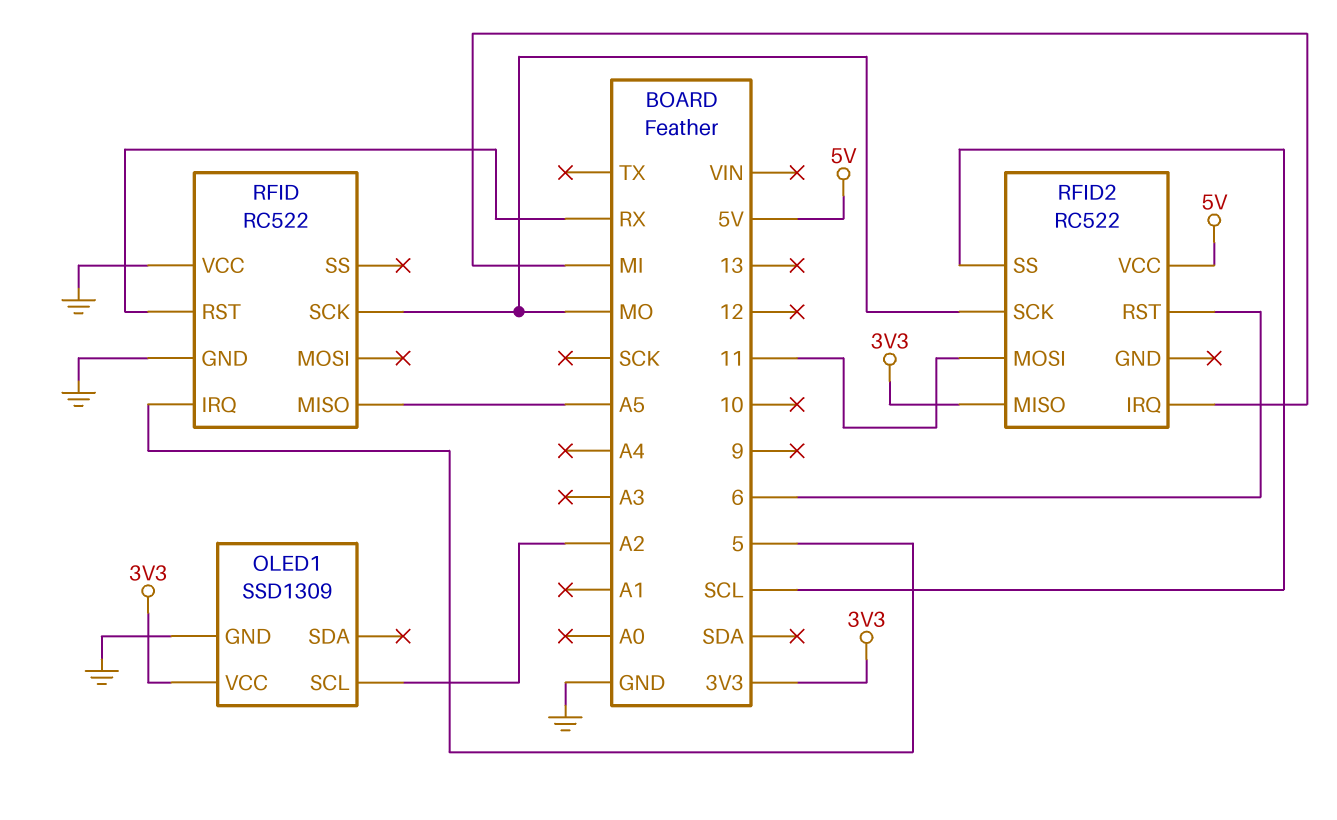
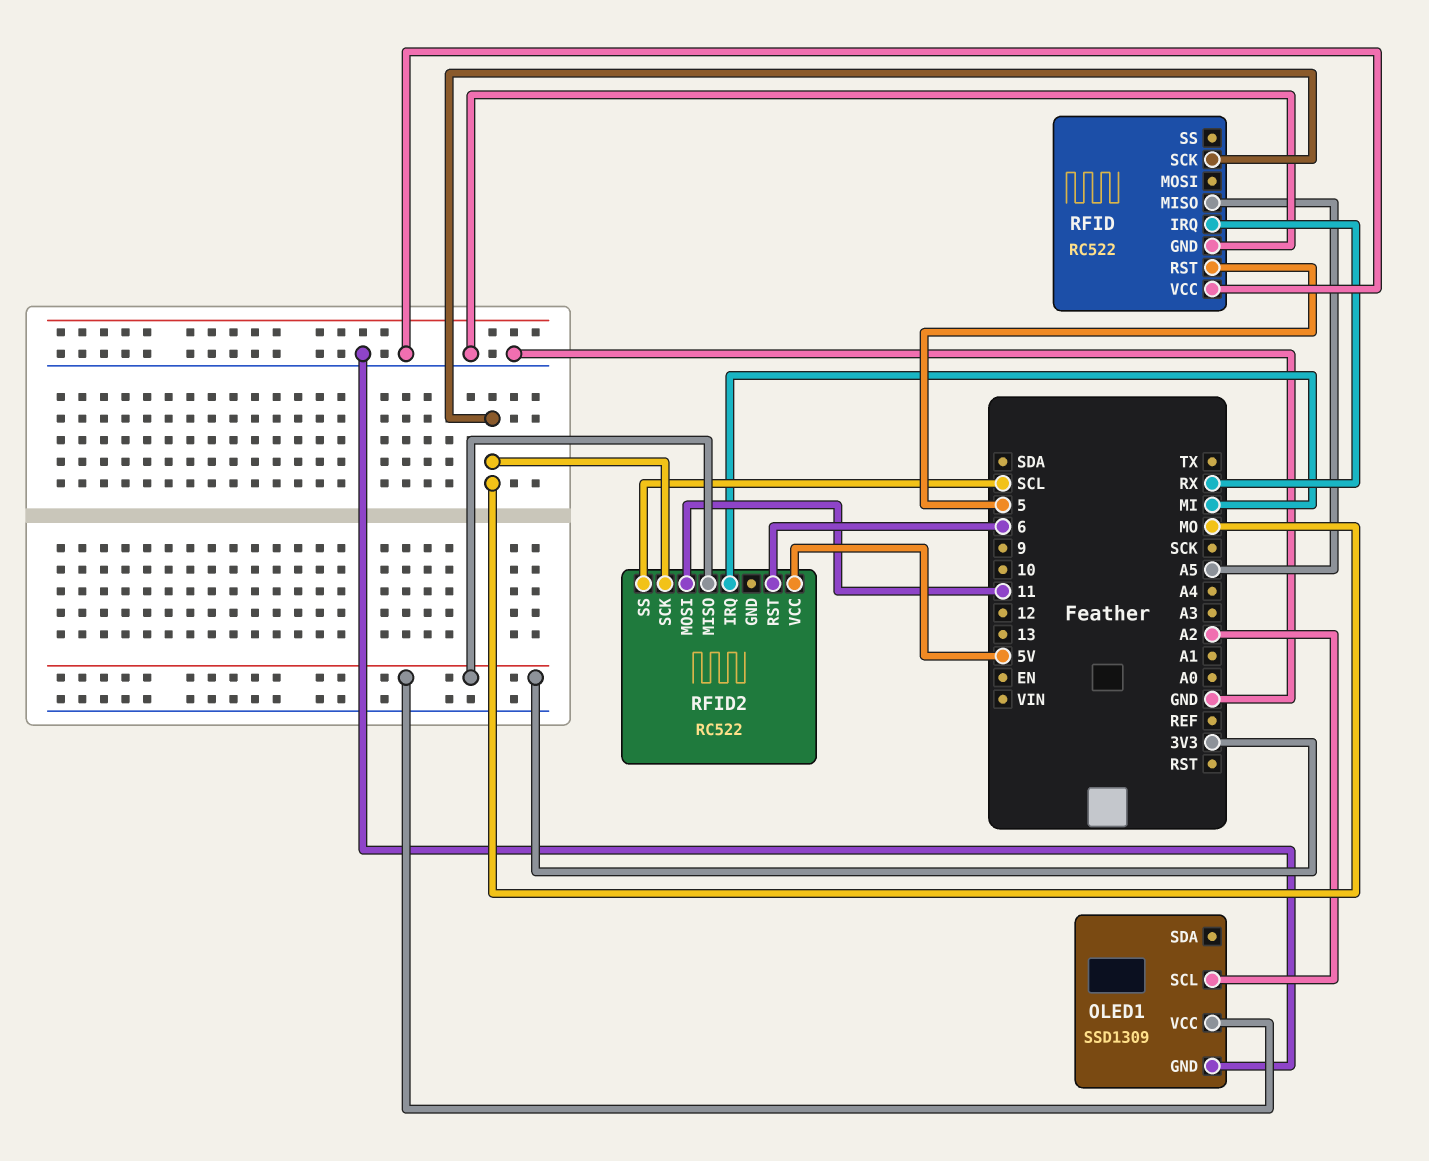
RFID pin IRQ: 5 -> RX
RFID pin RST: RX -> 5

